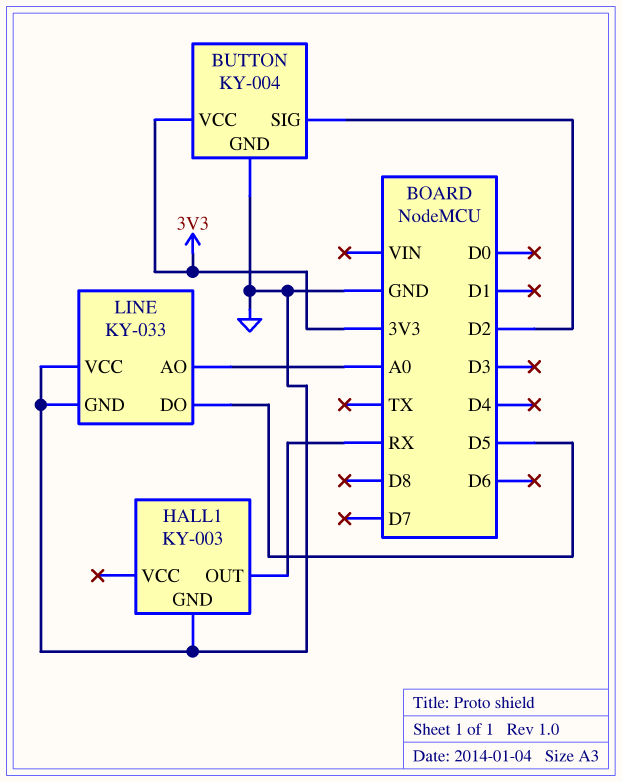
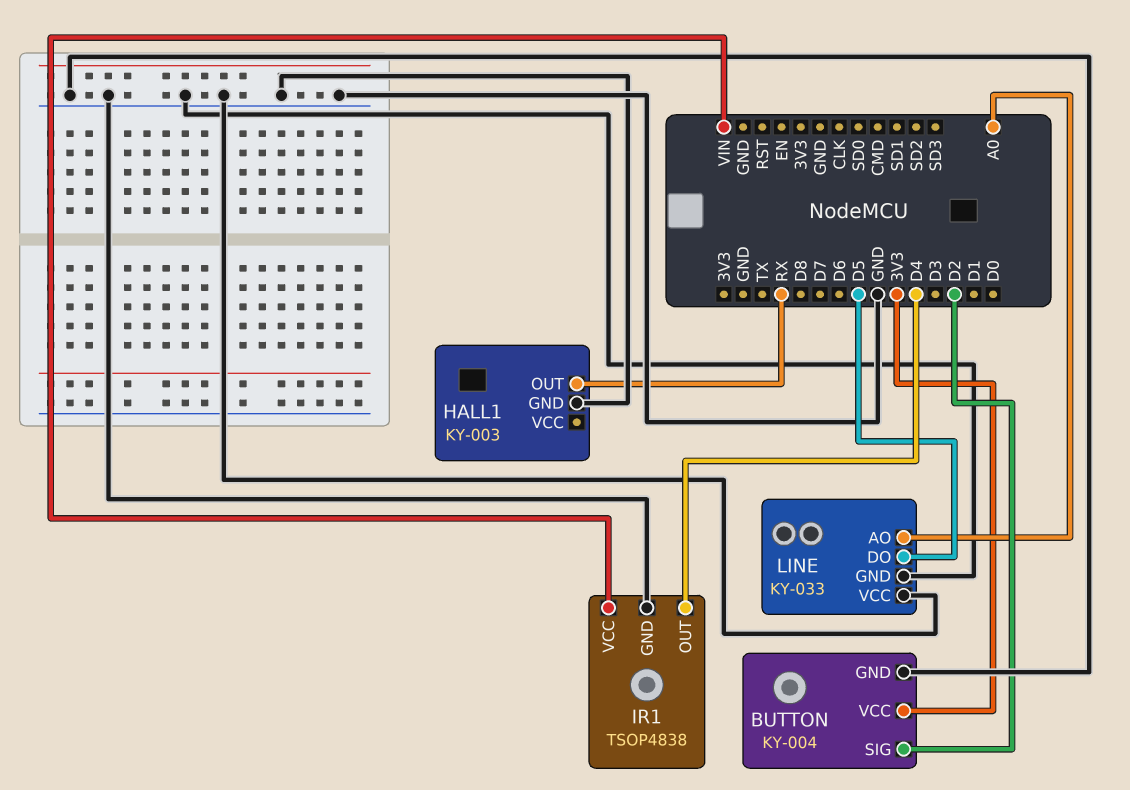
IR1: none -> TSOP4838
IR1 pin GND: none -> GND
IR1 pin OUT: none -> D4
IR1 pin VCC: none -> VIN

